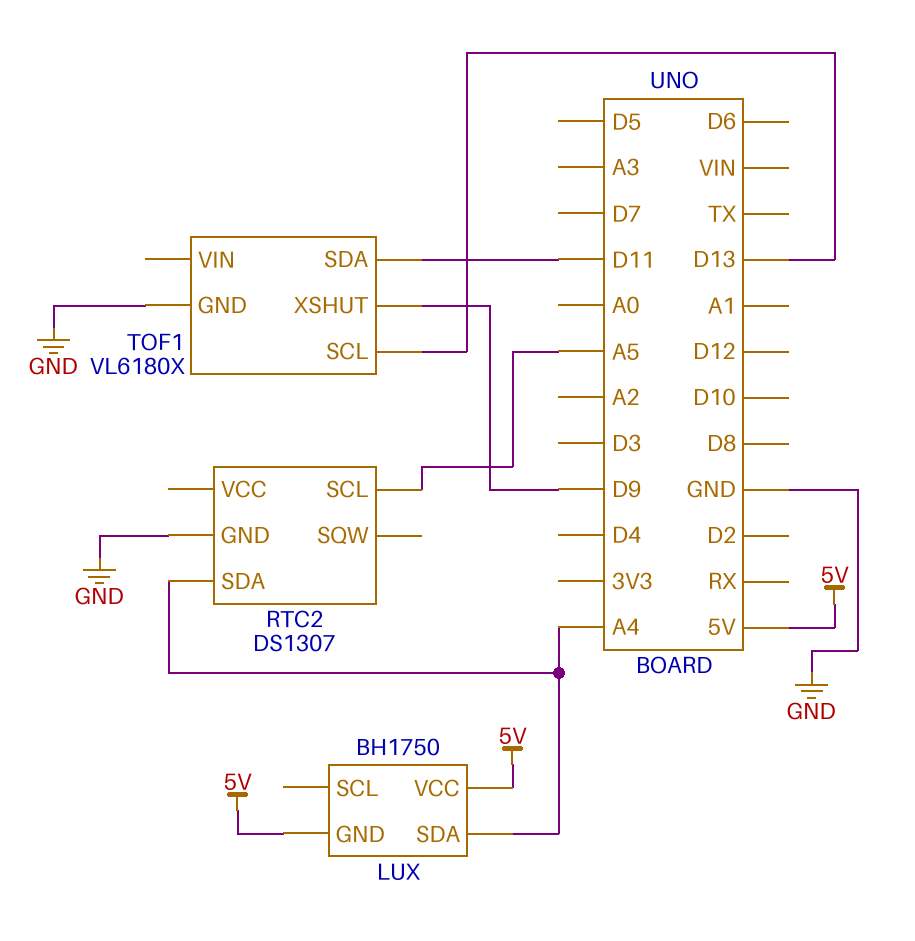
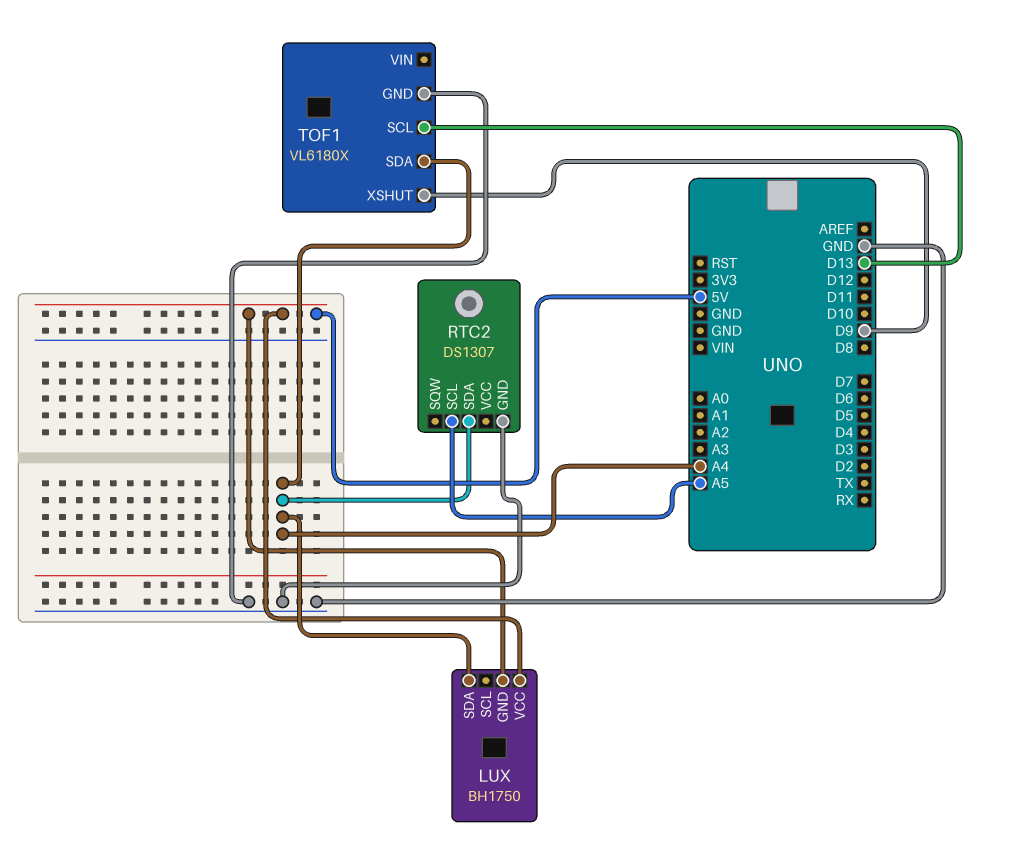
TOF1 pin SDA: D11 -> A4

